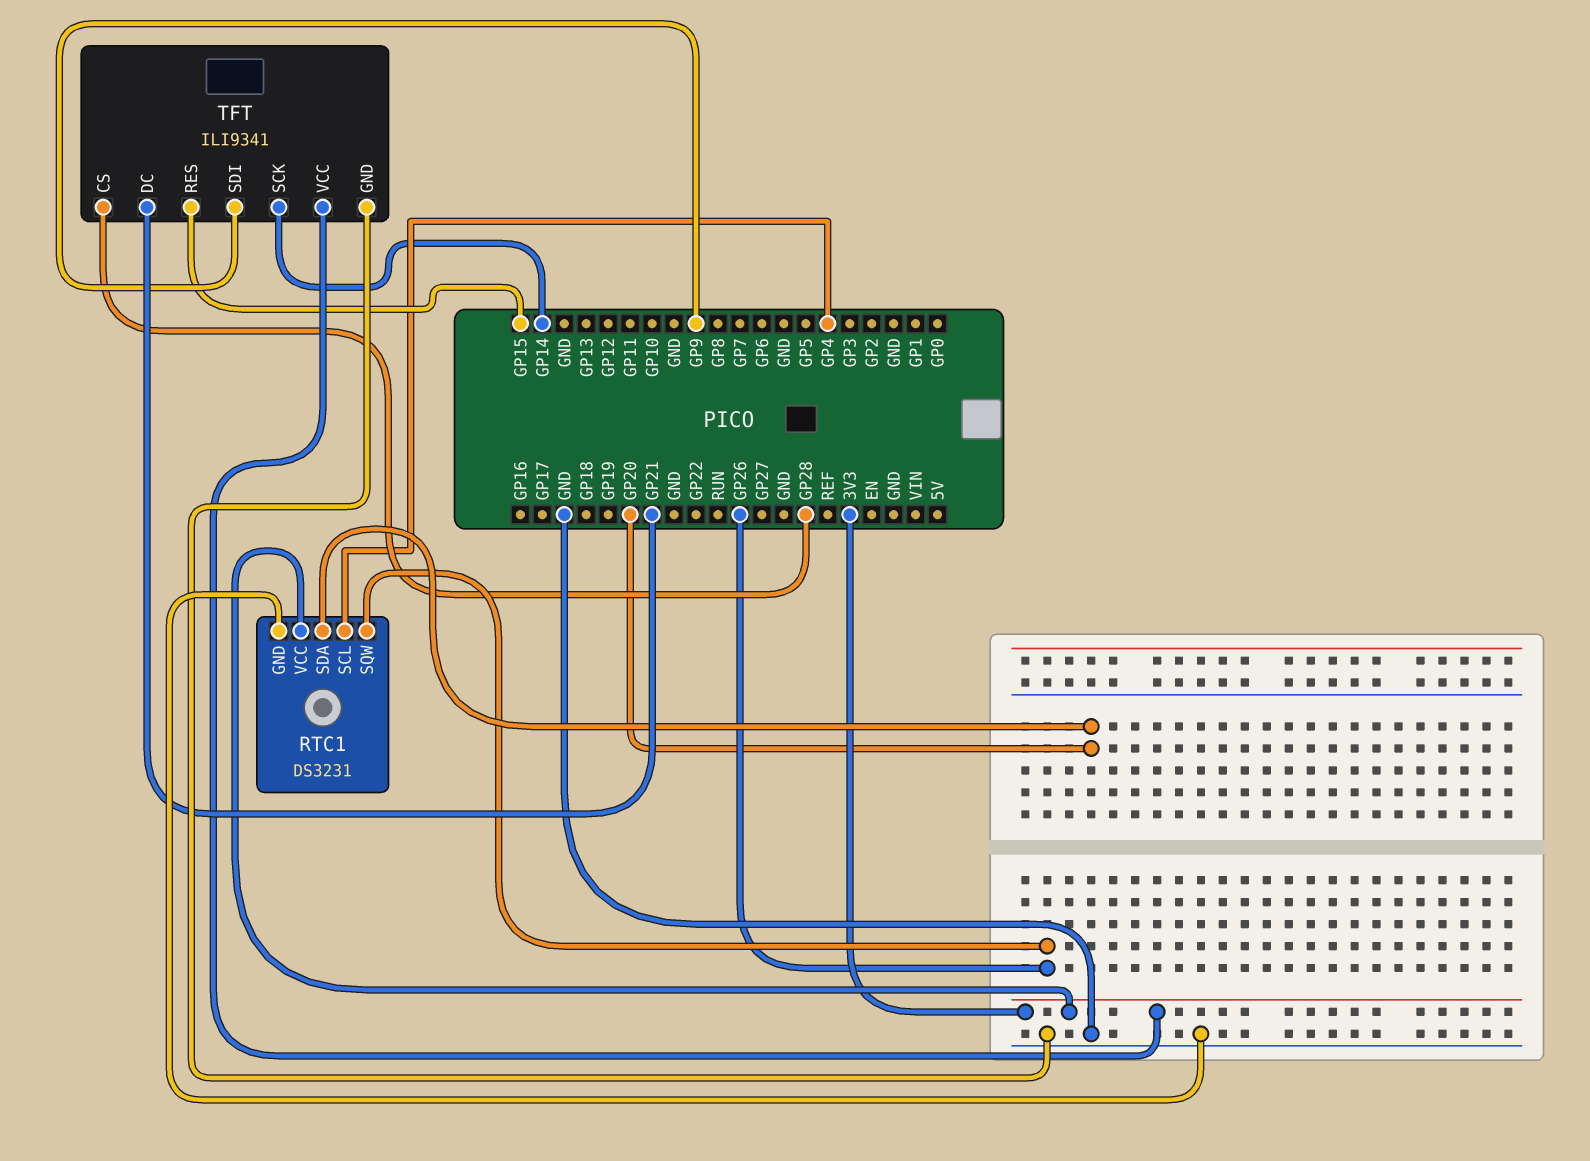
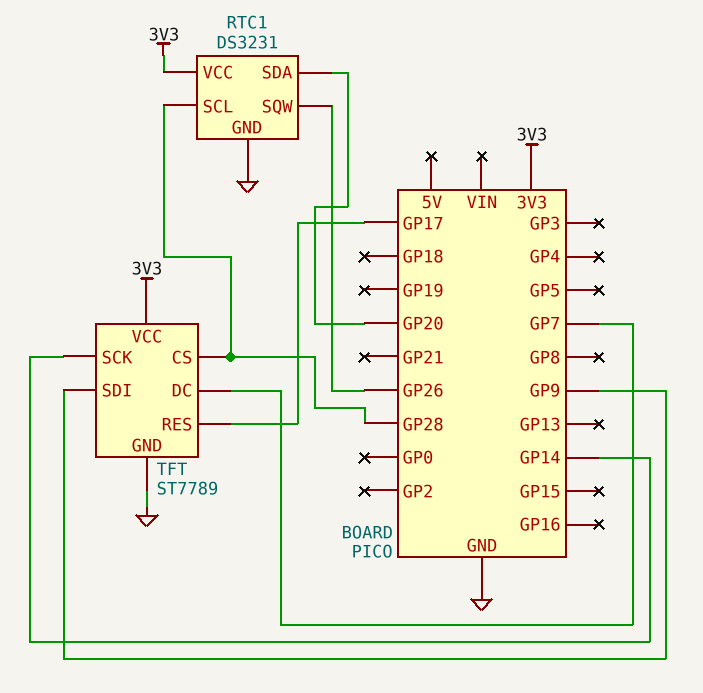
RTC1 pin SCL: GP4 -> GP28
TFT: ILI9341 -> ST7789
TFT pin DC: GP21 -> GP7
TFT pin RES: GP15 -> GP17

